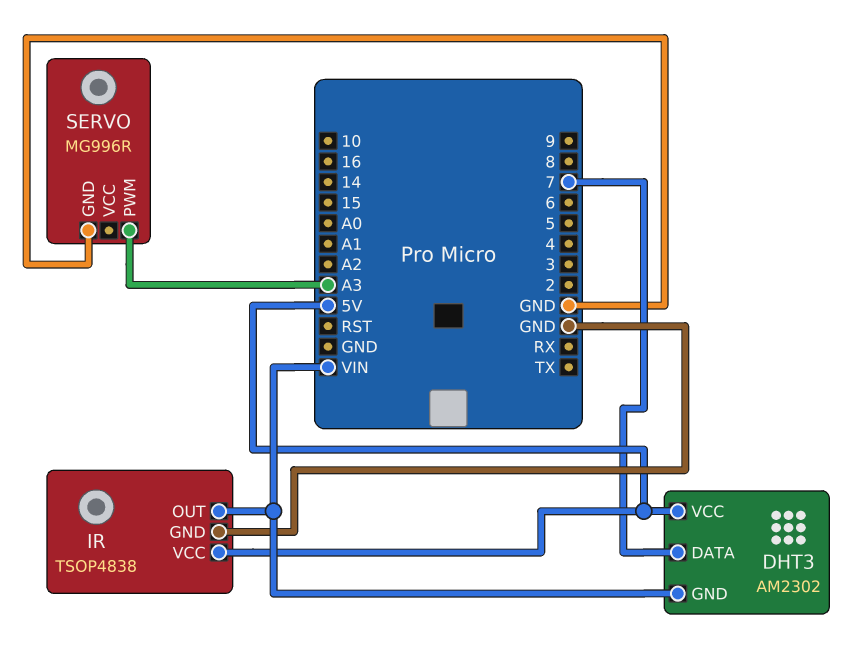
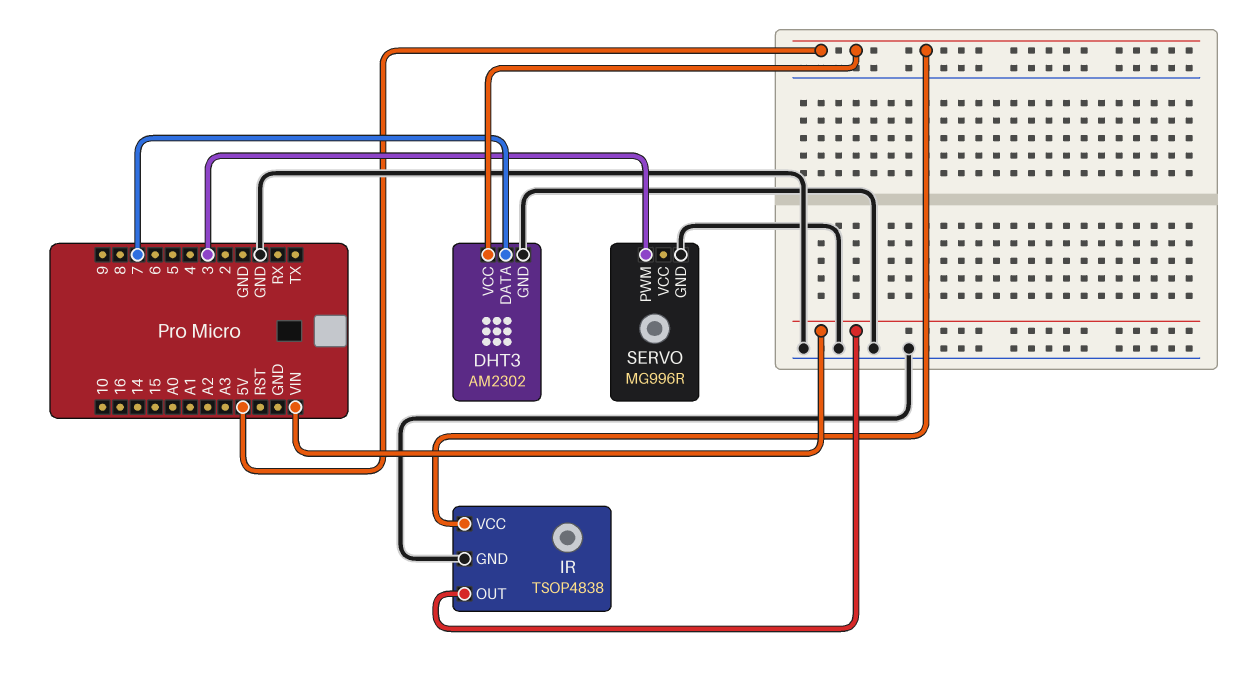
DHT3 pin GND: VIN -> GND
SERVO pin PWM: A3 -> 3

